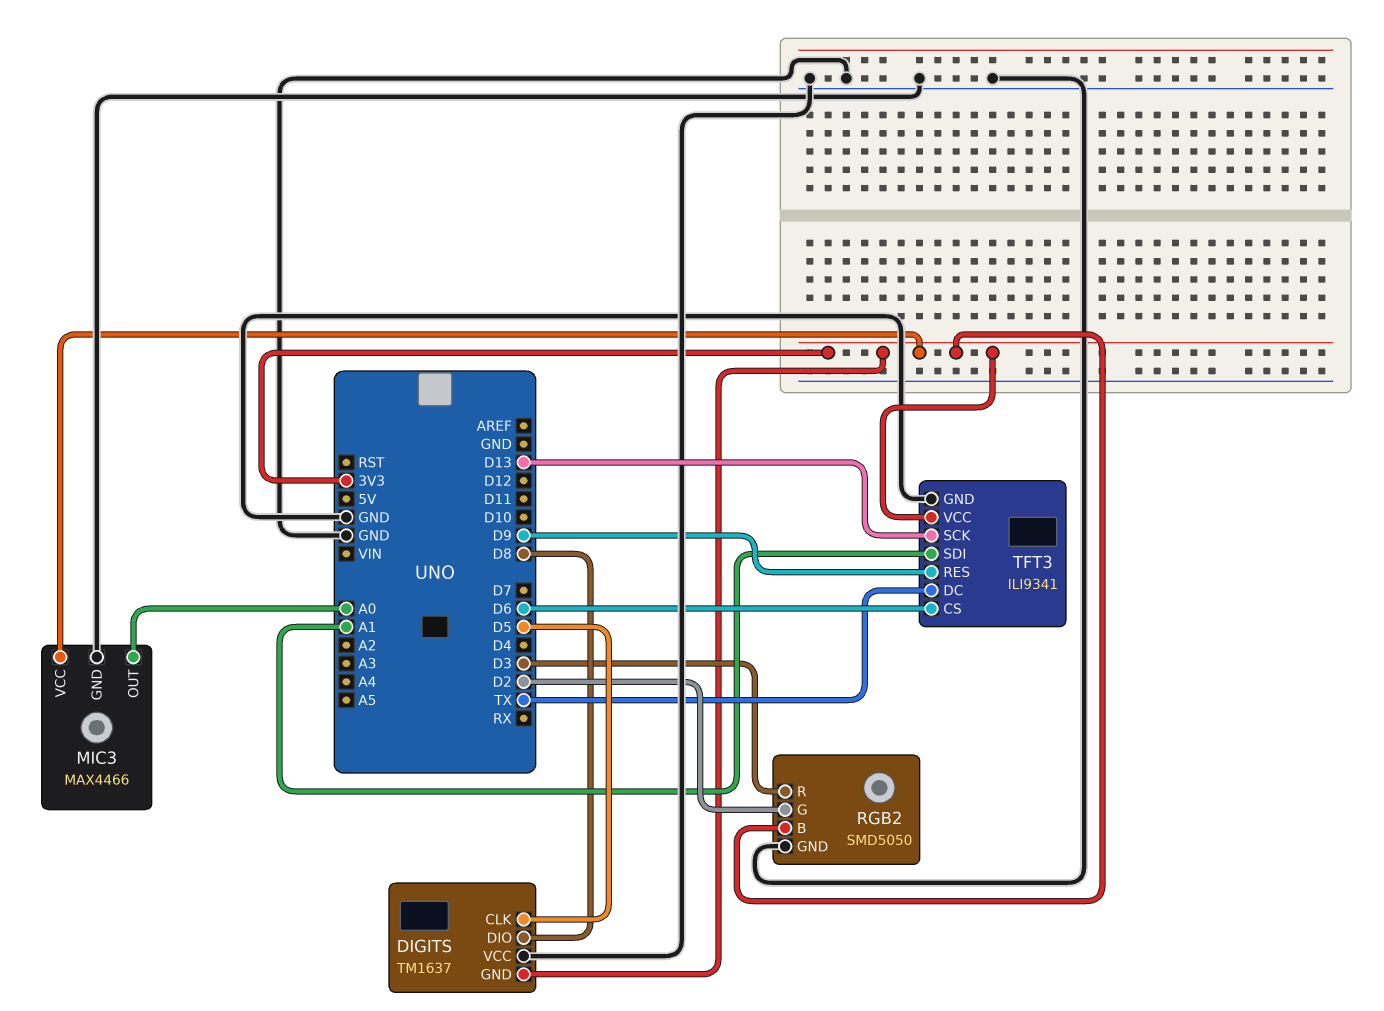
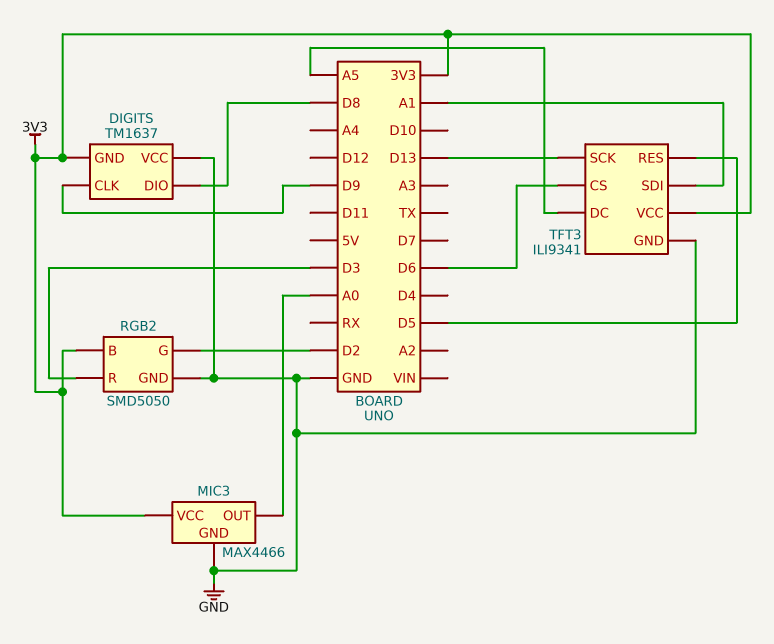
DIGITS pin CLK: D5 -> D9
TFT3 pin DC: TX -> A5
TFT3 pin RES: D9 -> D5

